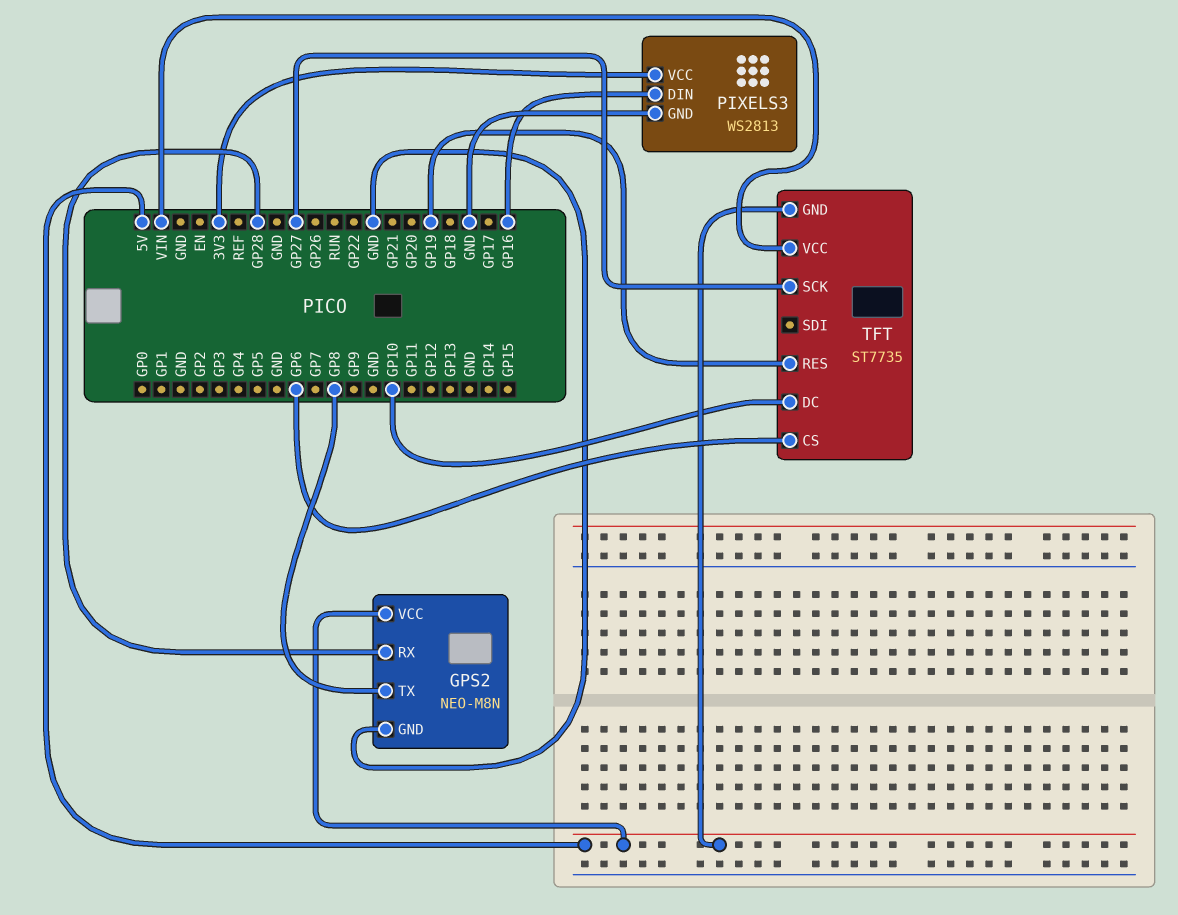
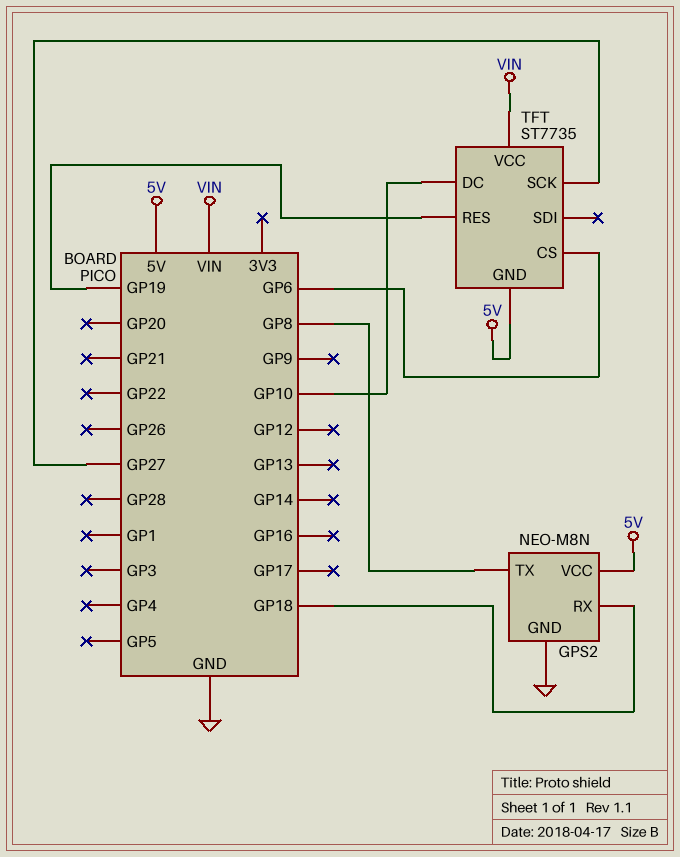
GPS2 pin RX: GP28 -> GP18
PIXELS3: WS2813 -> none
PIXELS3 pin DIN: GP16 -> none
PIXELS3 pin GND: GND -> none
PIXELS3 pin VCC: 3V3 -> none

